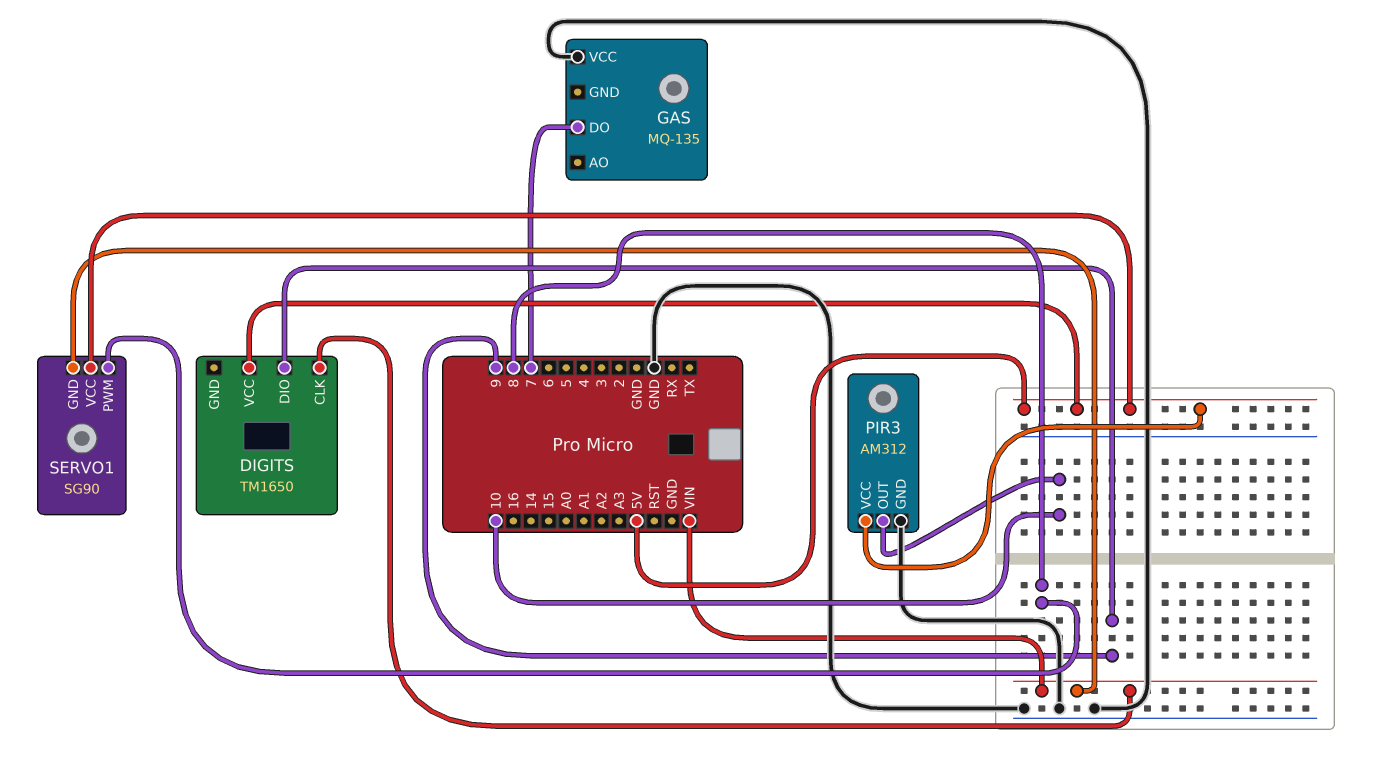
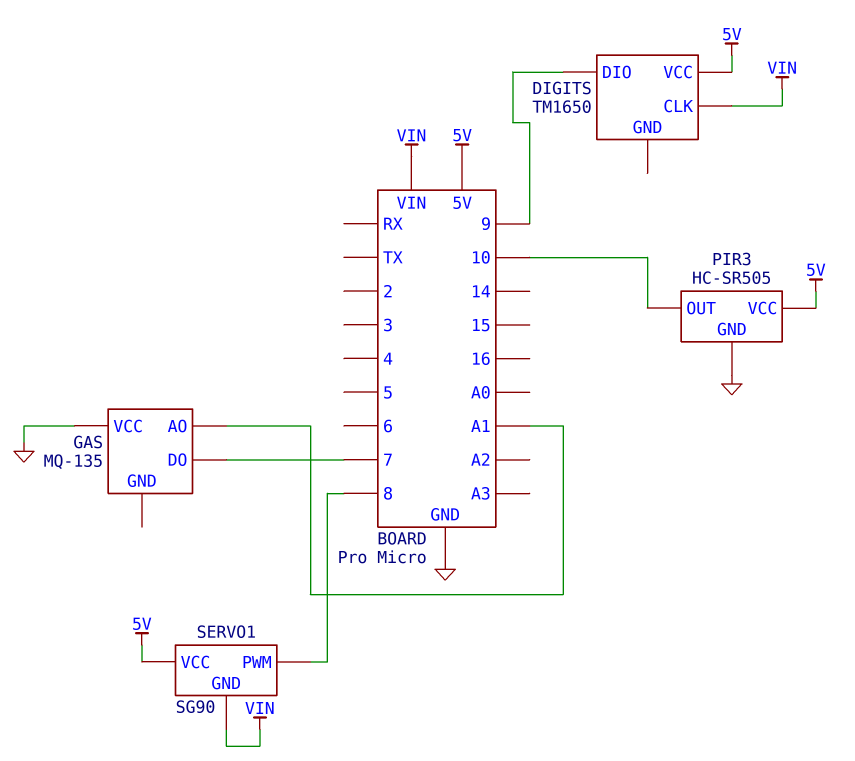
GAS pin AO: none -> A1
PIR3: AM312 -> HC-SR505

